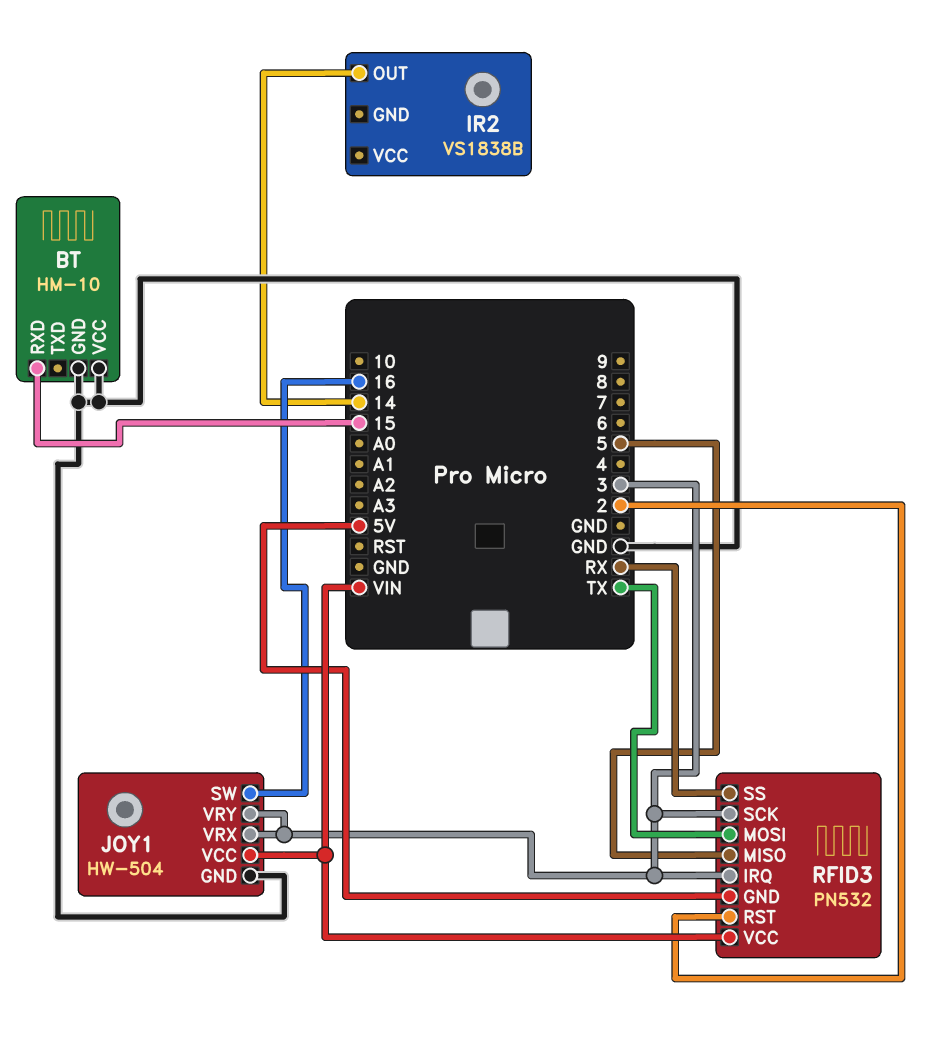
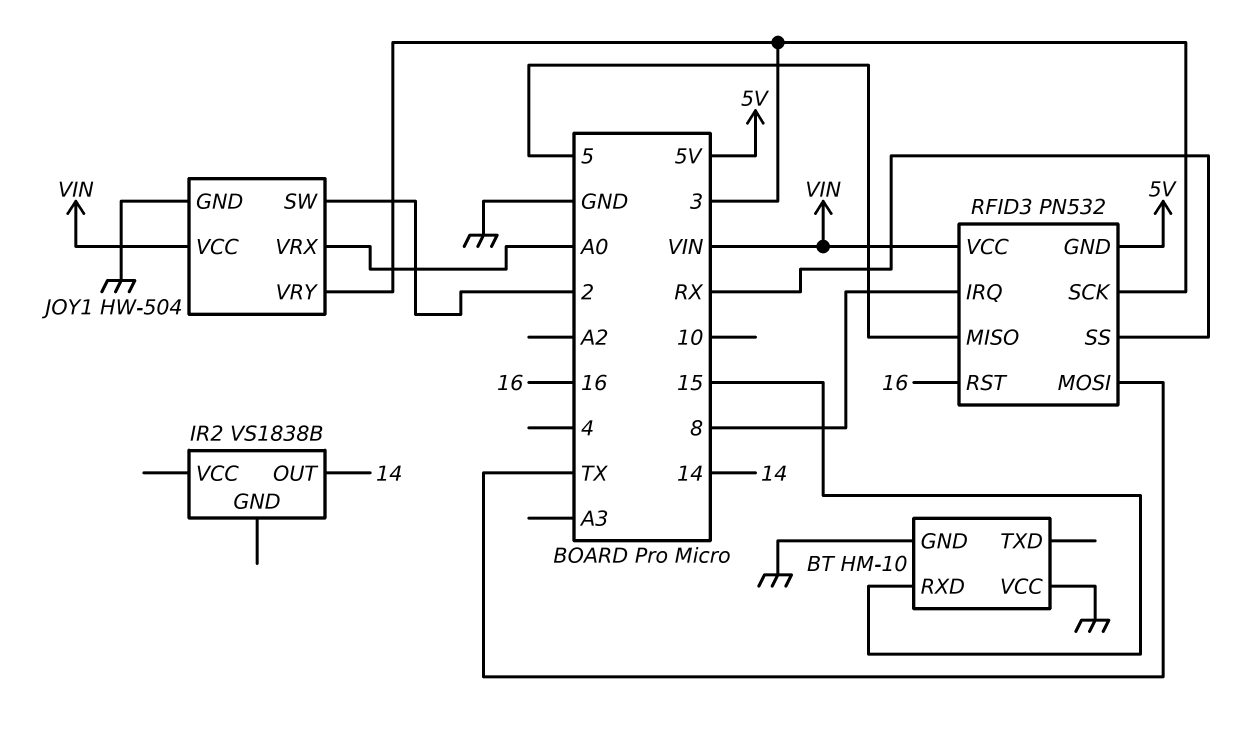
JOY1 pin SW: 16 -> 2
JOY1 pin VRX: 3 -> A0
RFID3 pin IRQ: 3 -> 8
RFID3 pin RST: 2 -> 16

